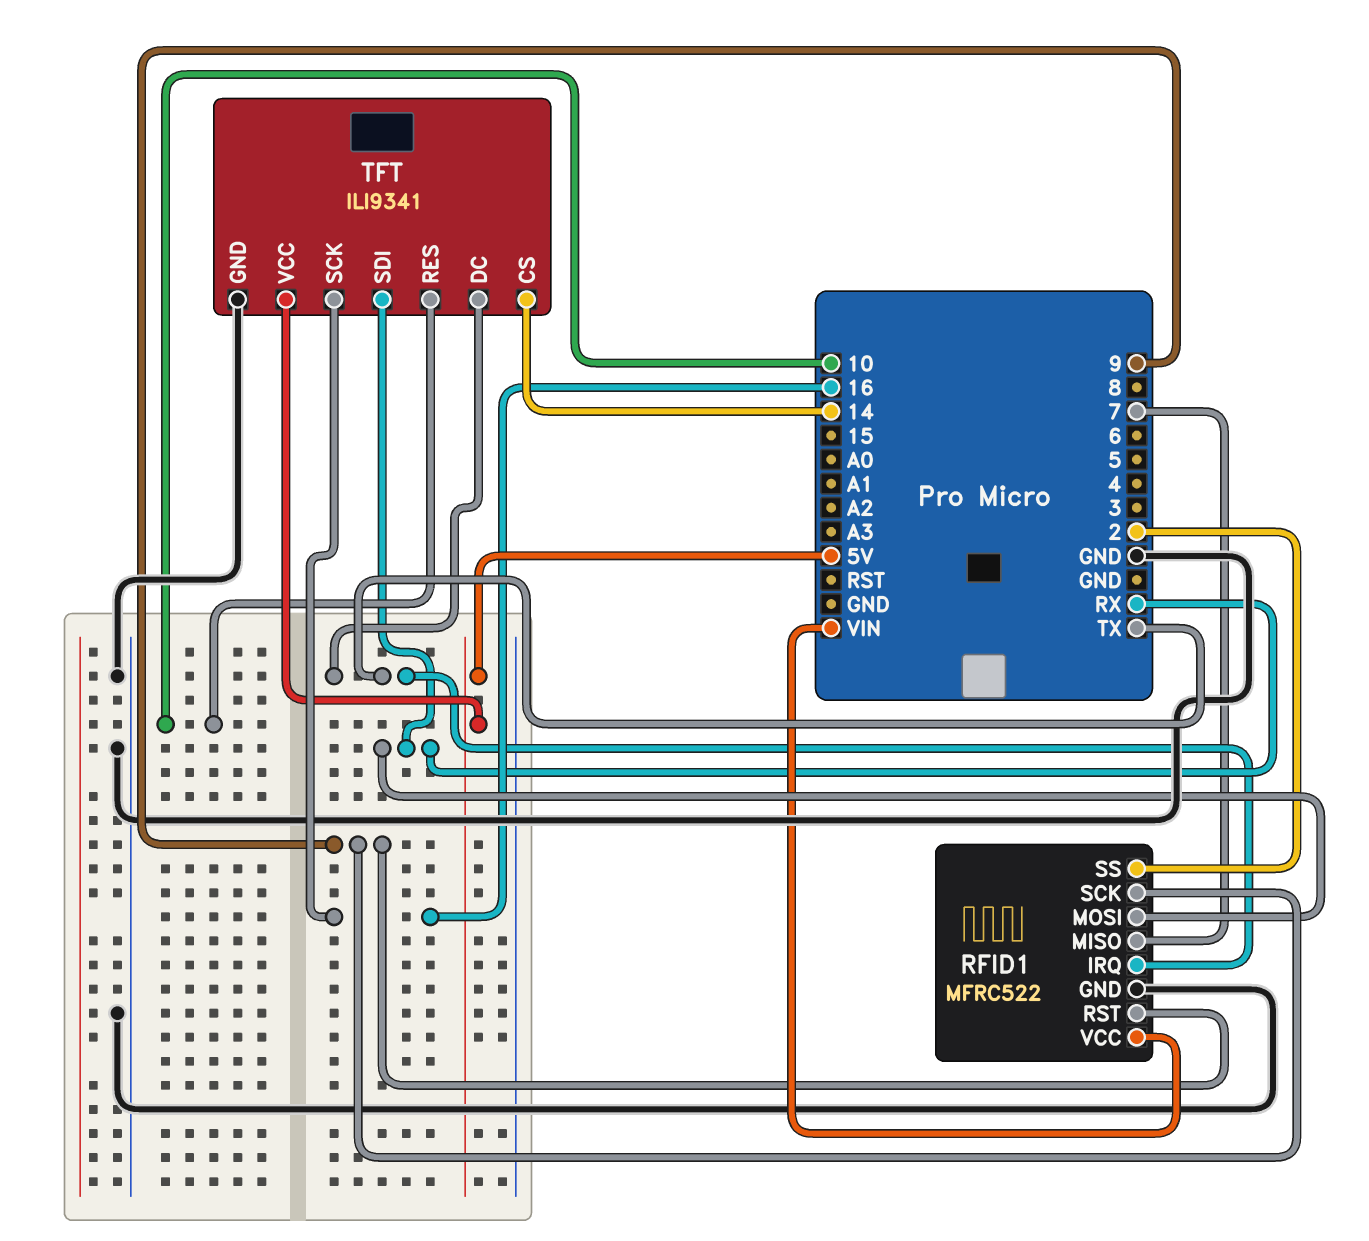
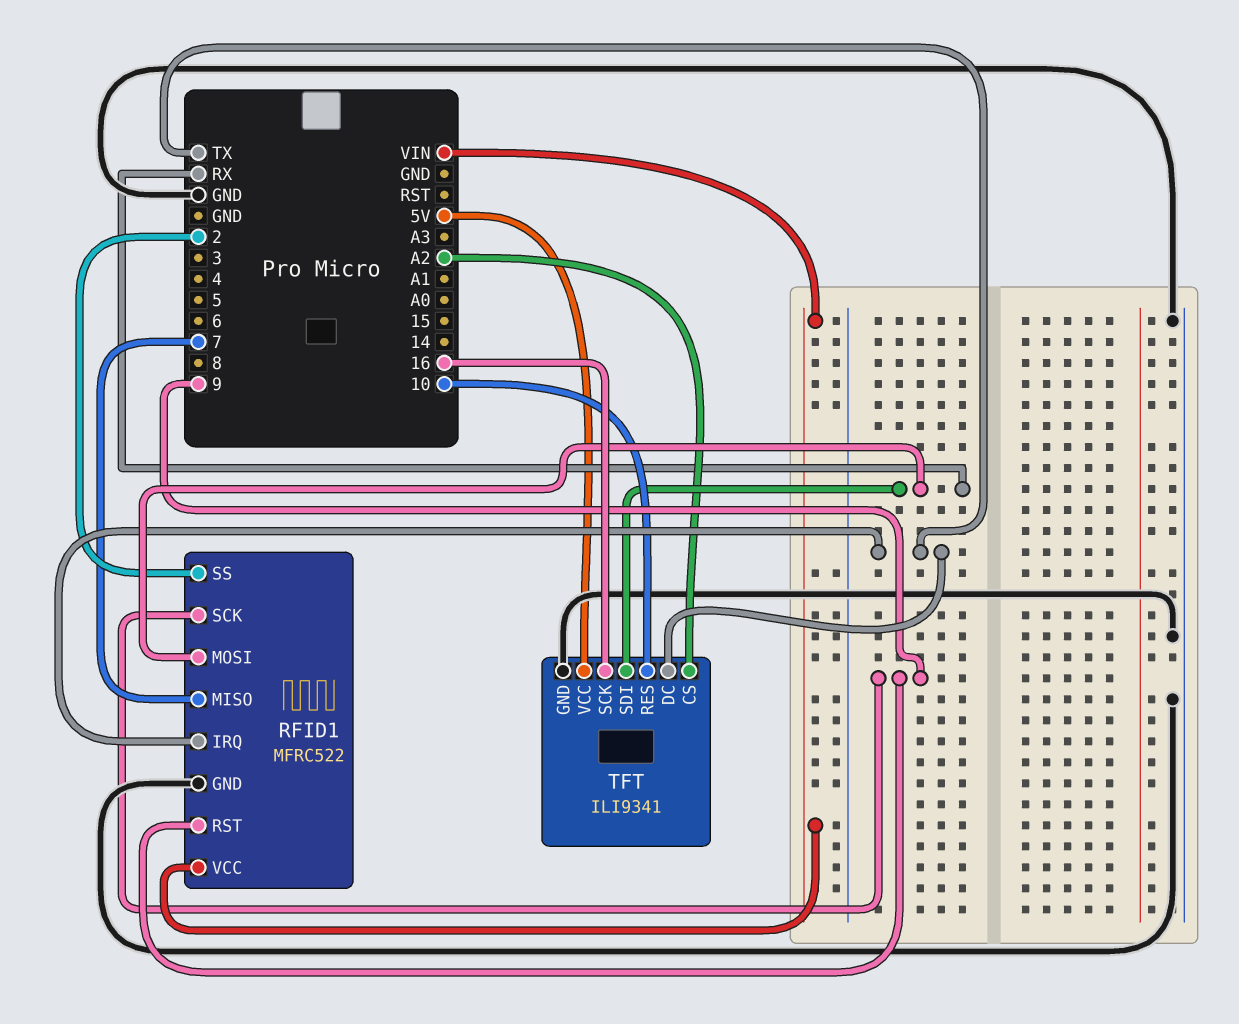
TFT pin CS: 14 -> A2

